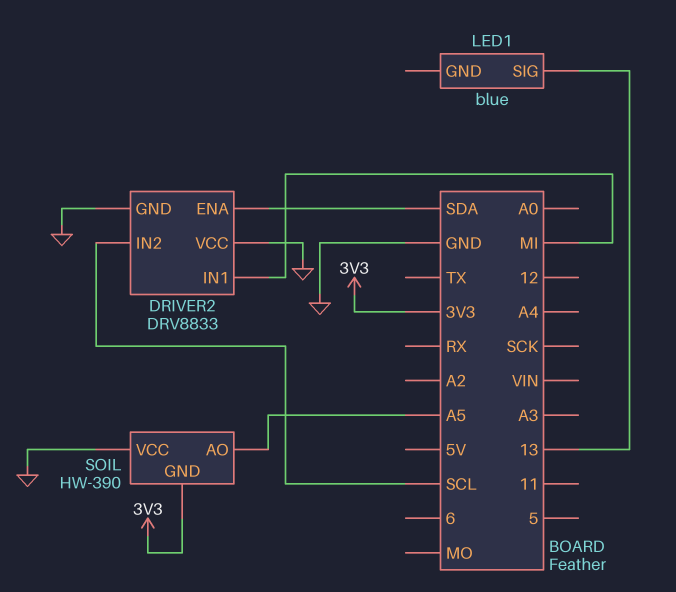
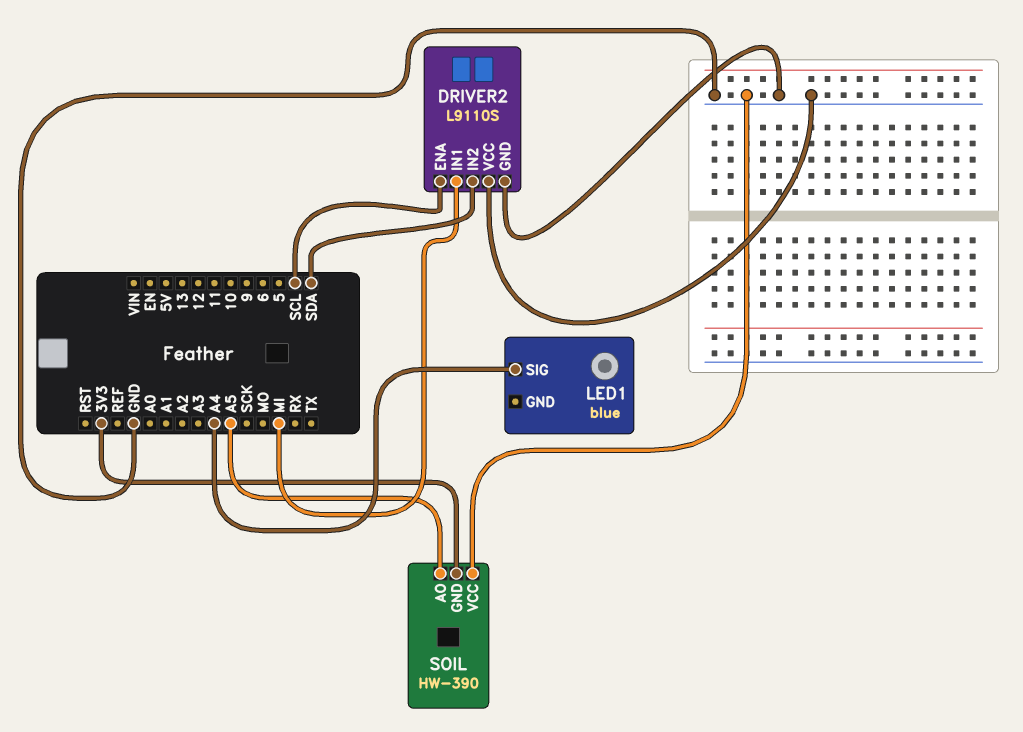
DRIVER2: DRV8833 -> L9110S
DRIVER2 pin ENA: SDA -> SCL
DRIVER2 pin IN2: SCL -> SDA
LED1 pin SIG: 13 -> A4

